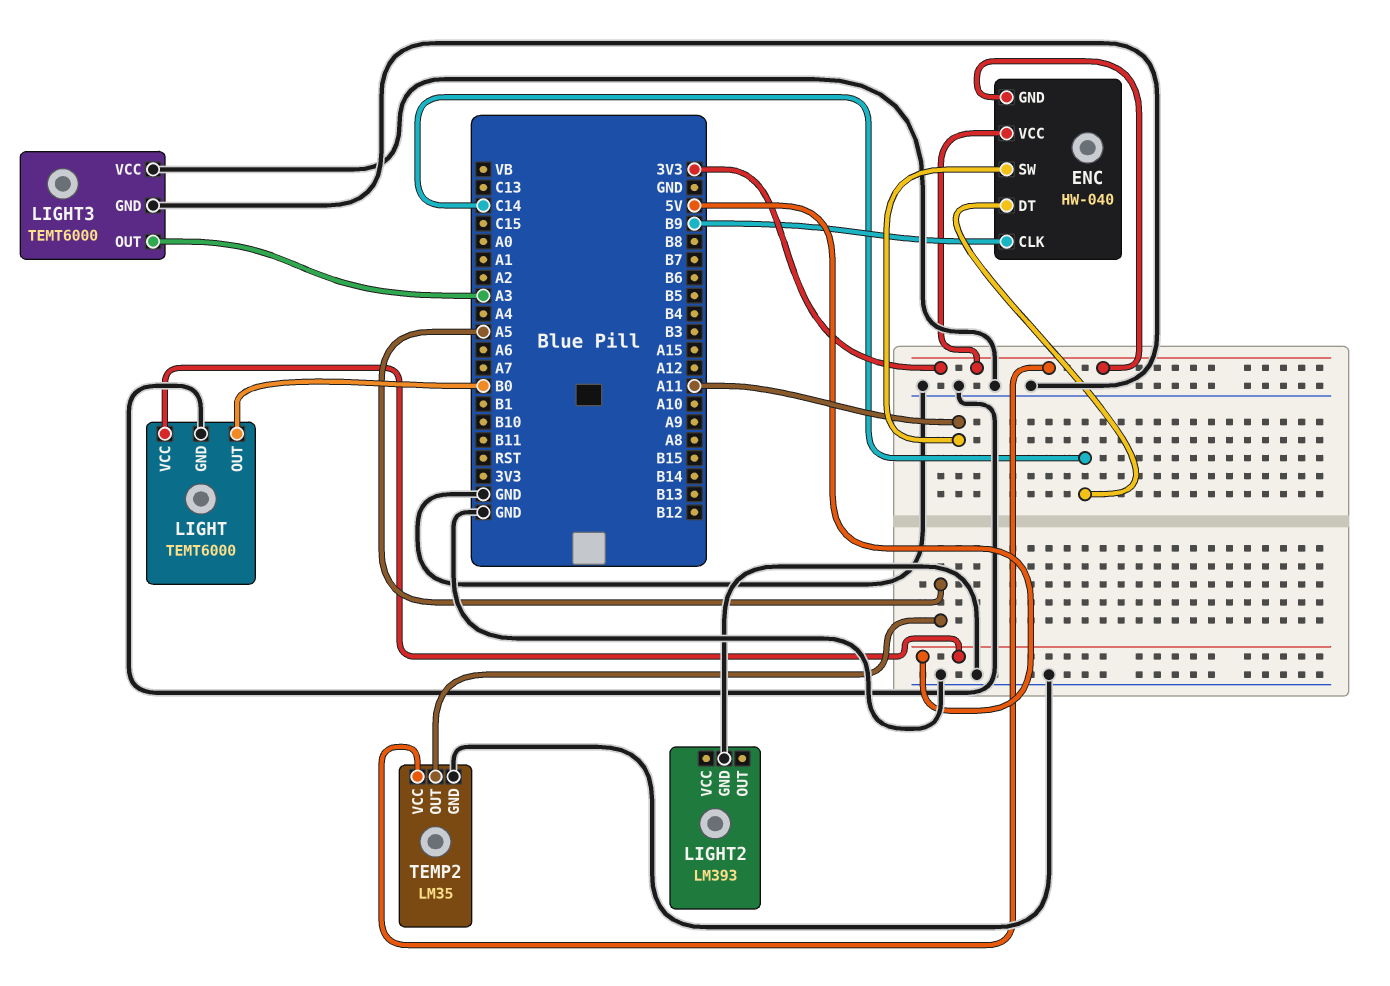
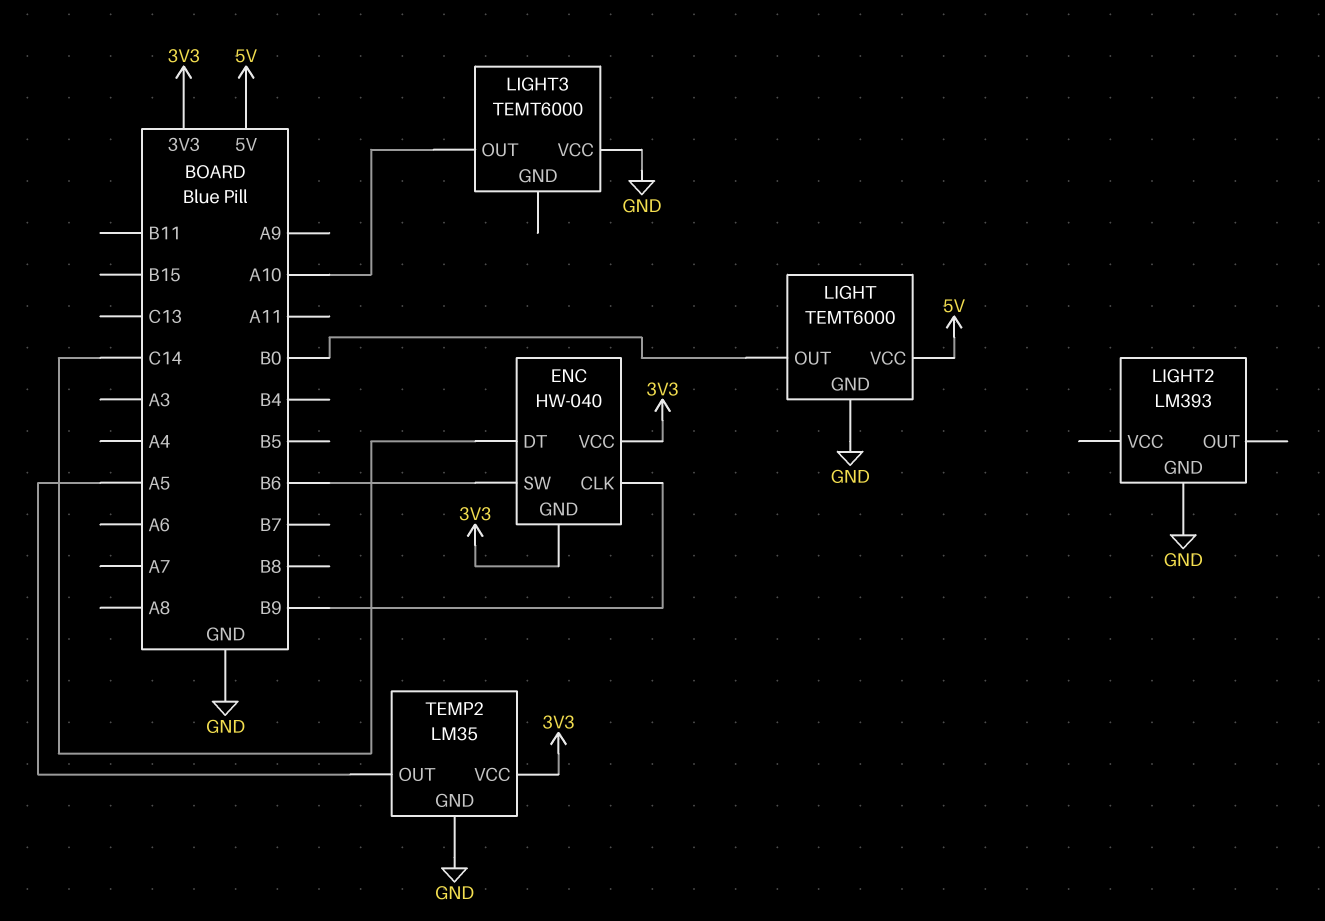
ENC pin SW: A11 -> B6
LIGHT3 pin GND: GND -> none
LIGHT3 pin OUT: A3 -> A10

